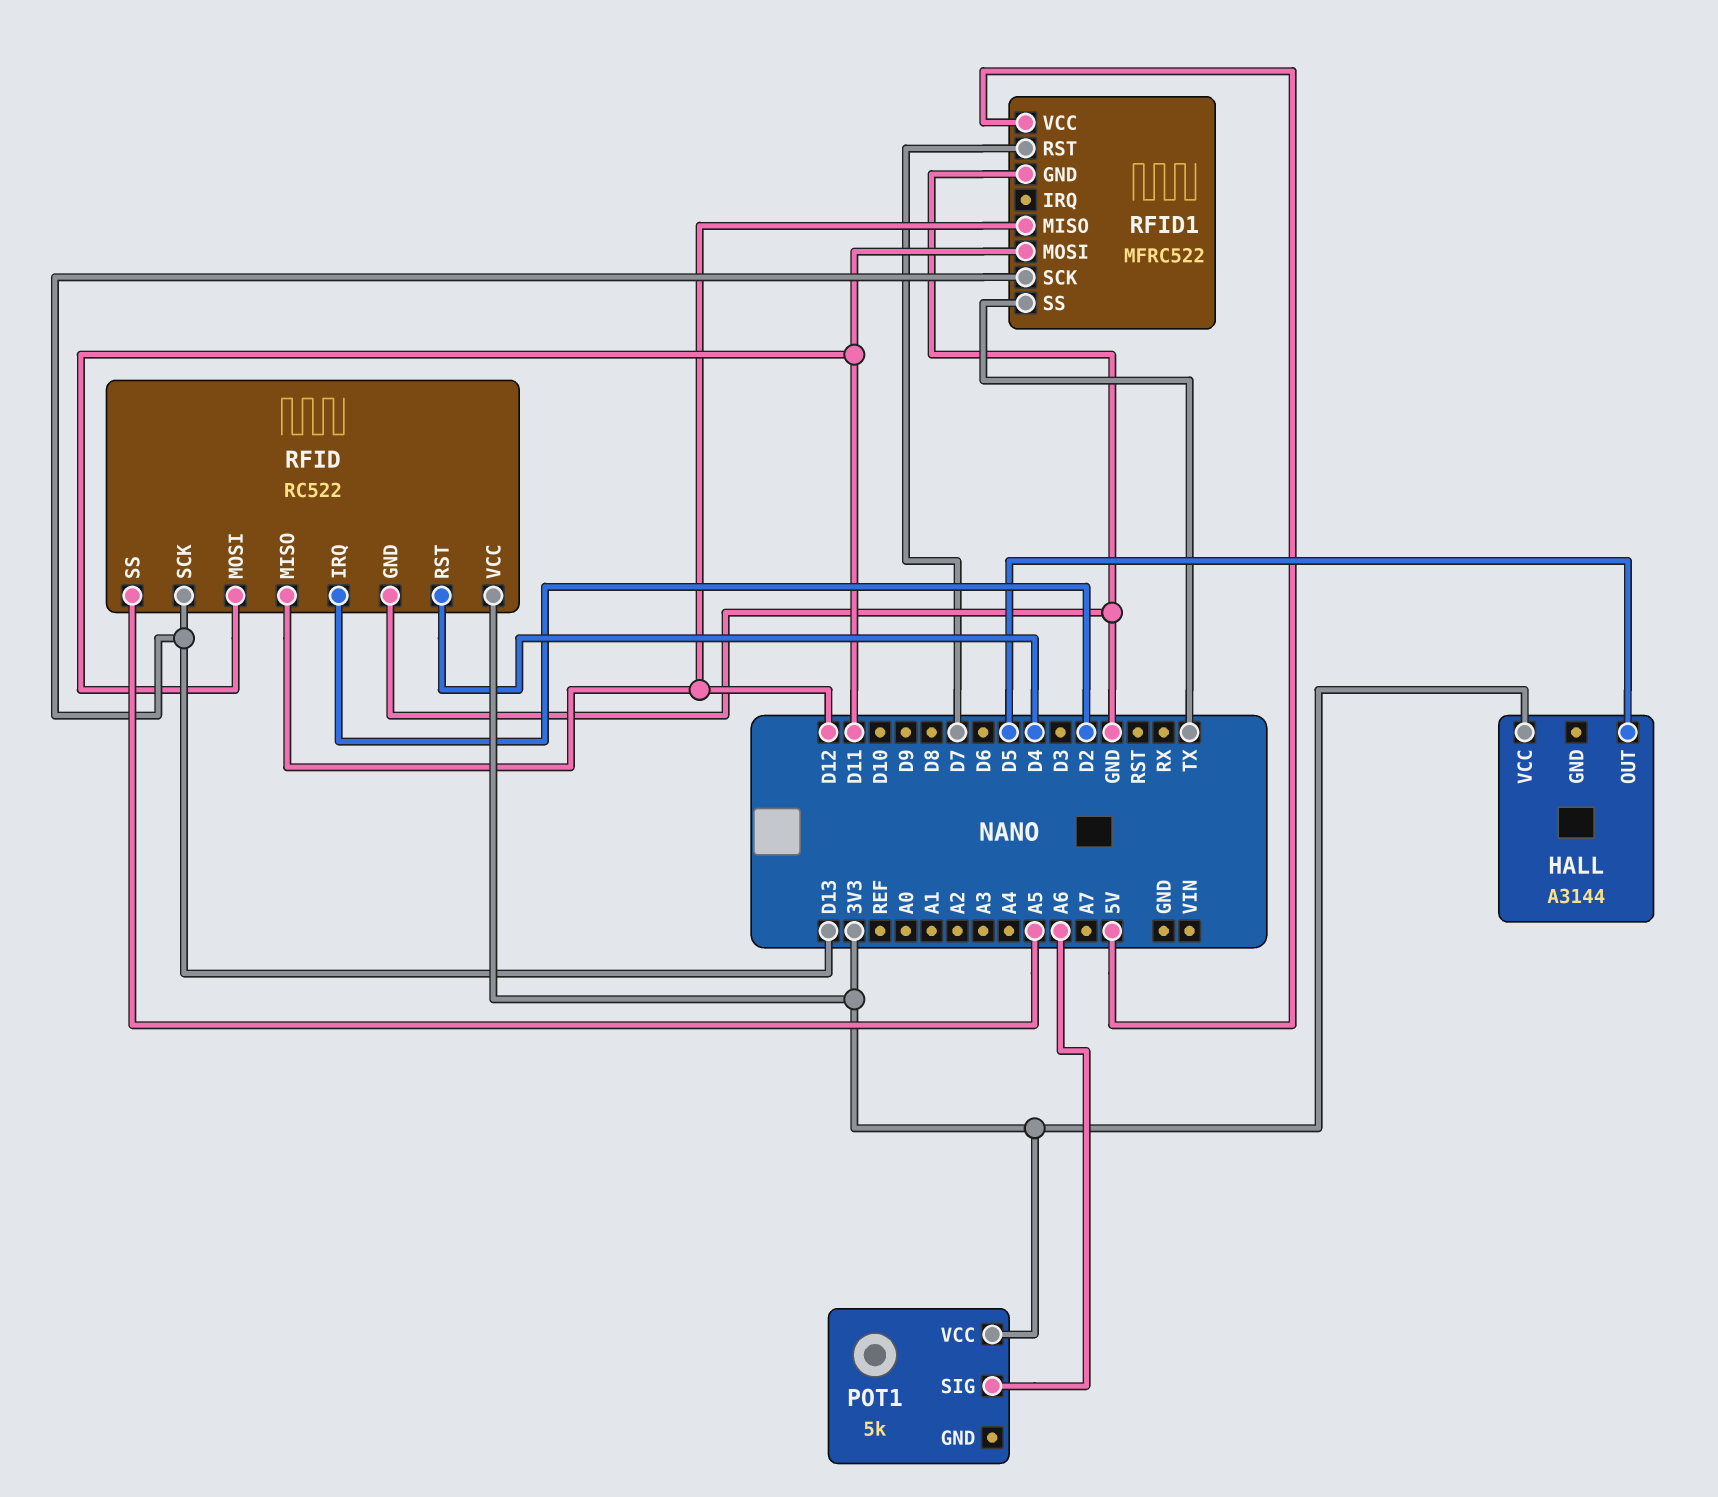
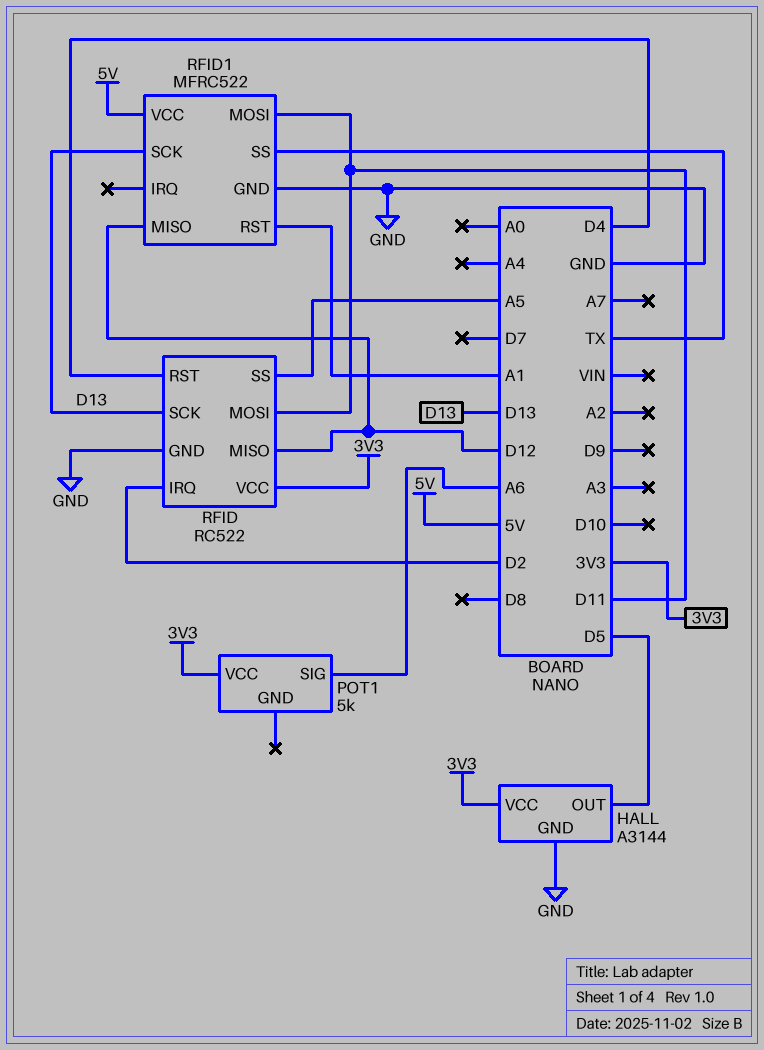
HALL pin GND: none -> GND
RFID1 pin RST: D7 -> A1

